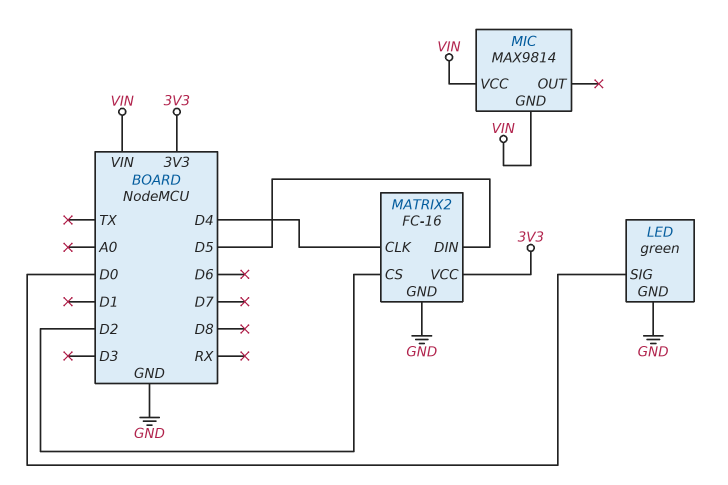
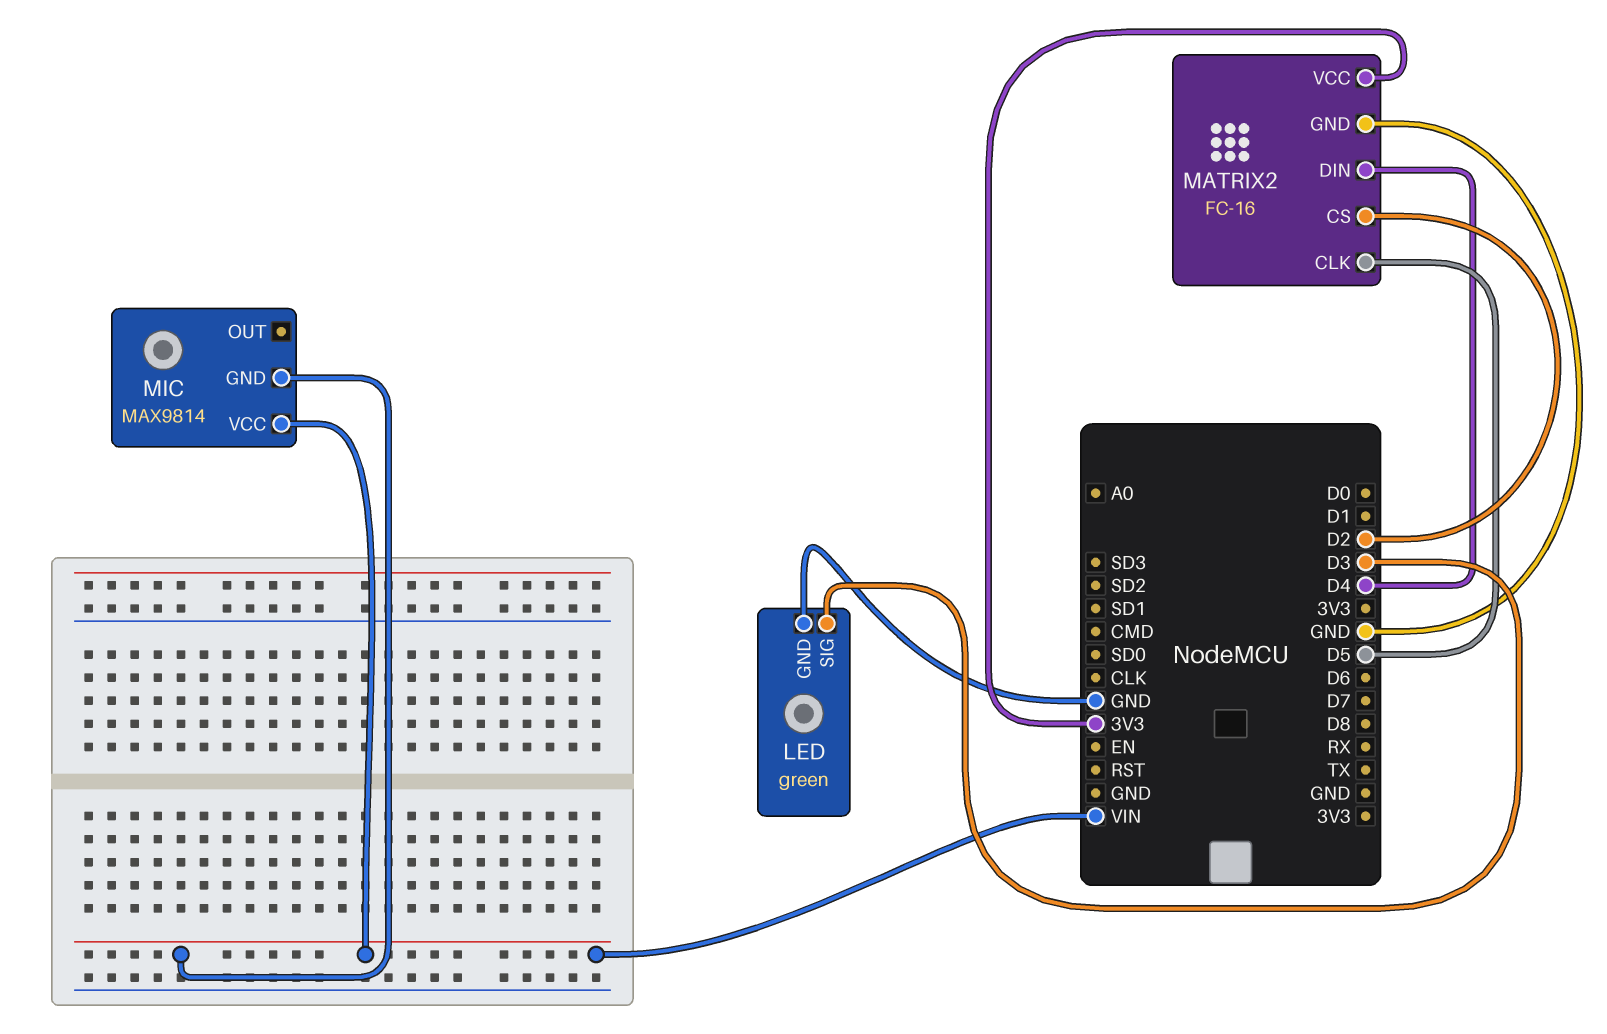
LED pin SIG: D0 -> D3
MATRIX2 pin CLK: D4 -> D5
MATRIX2 pin DIN: D5 -> D4

